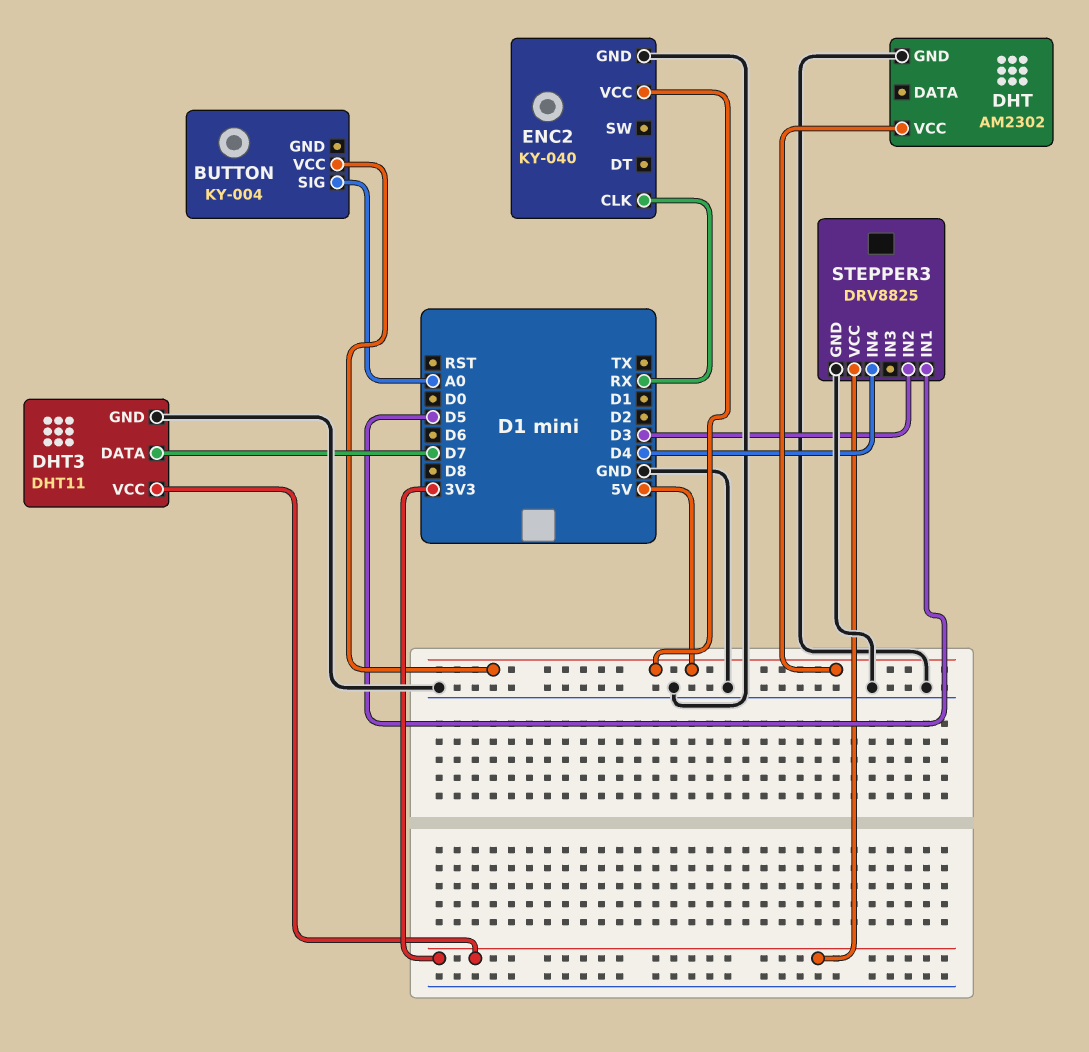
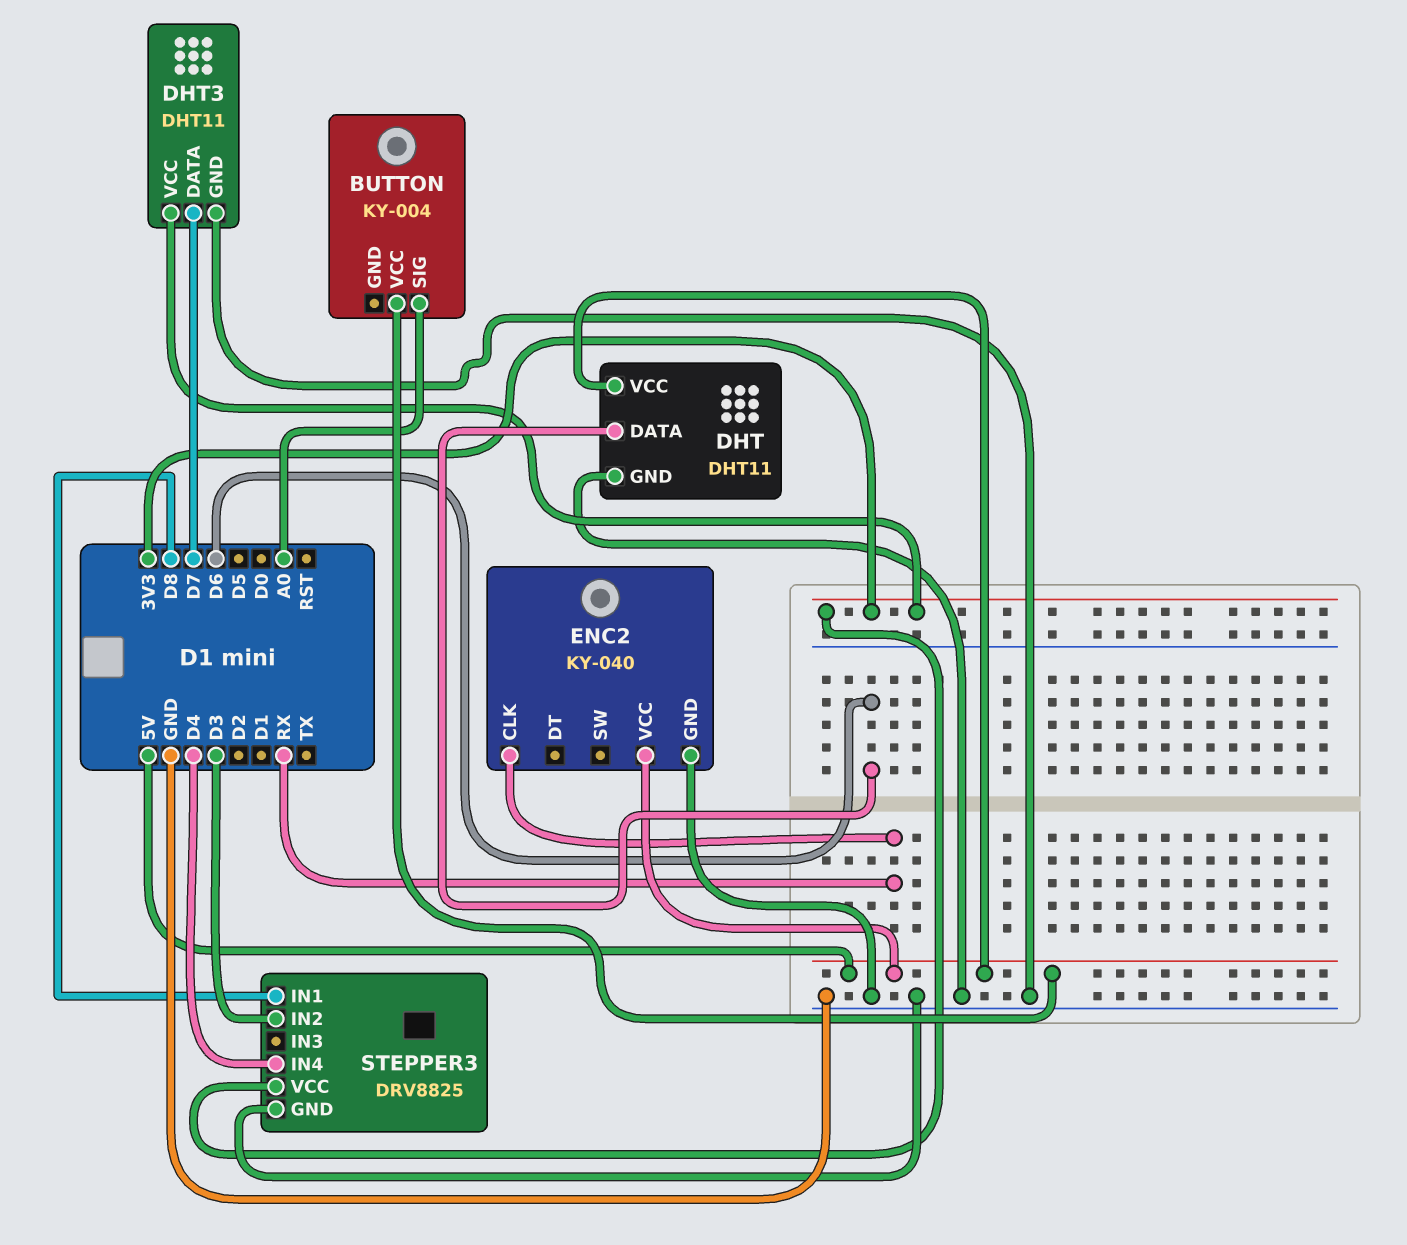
DHT: AM2302 -> DHT11
DHT pin DATA: none -> D6
STEPPER3 pin IN1: D5 -> D8

